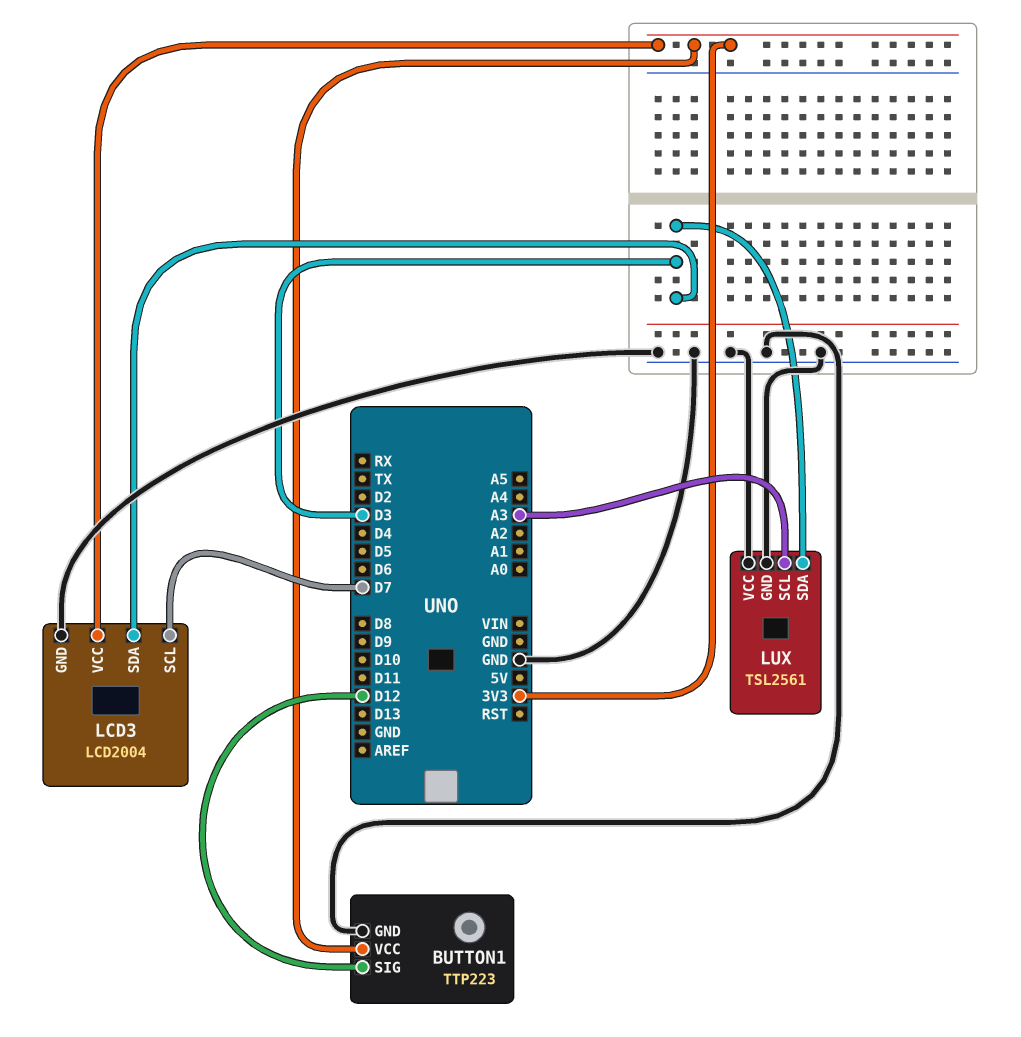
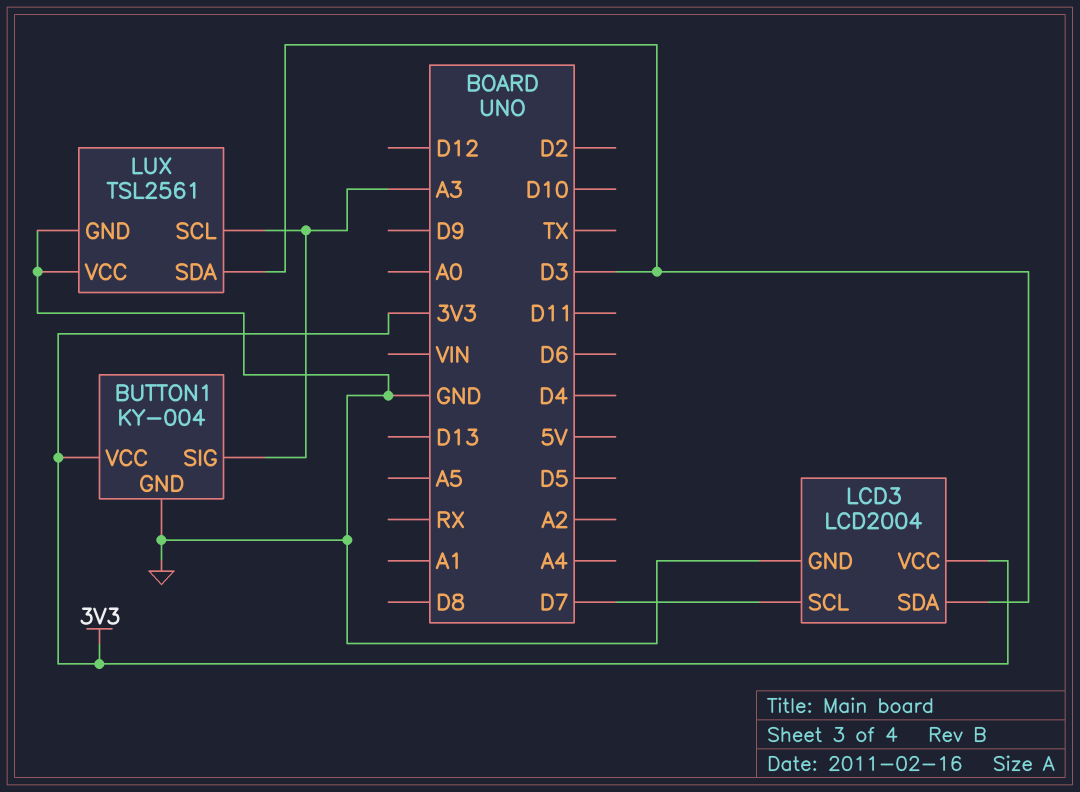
BUTTON1: TTP223 -> KY-004
BUTTON1 pin SIG: D12 -> A3

